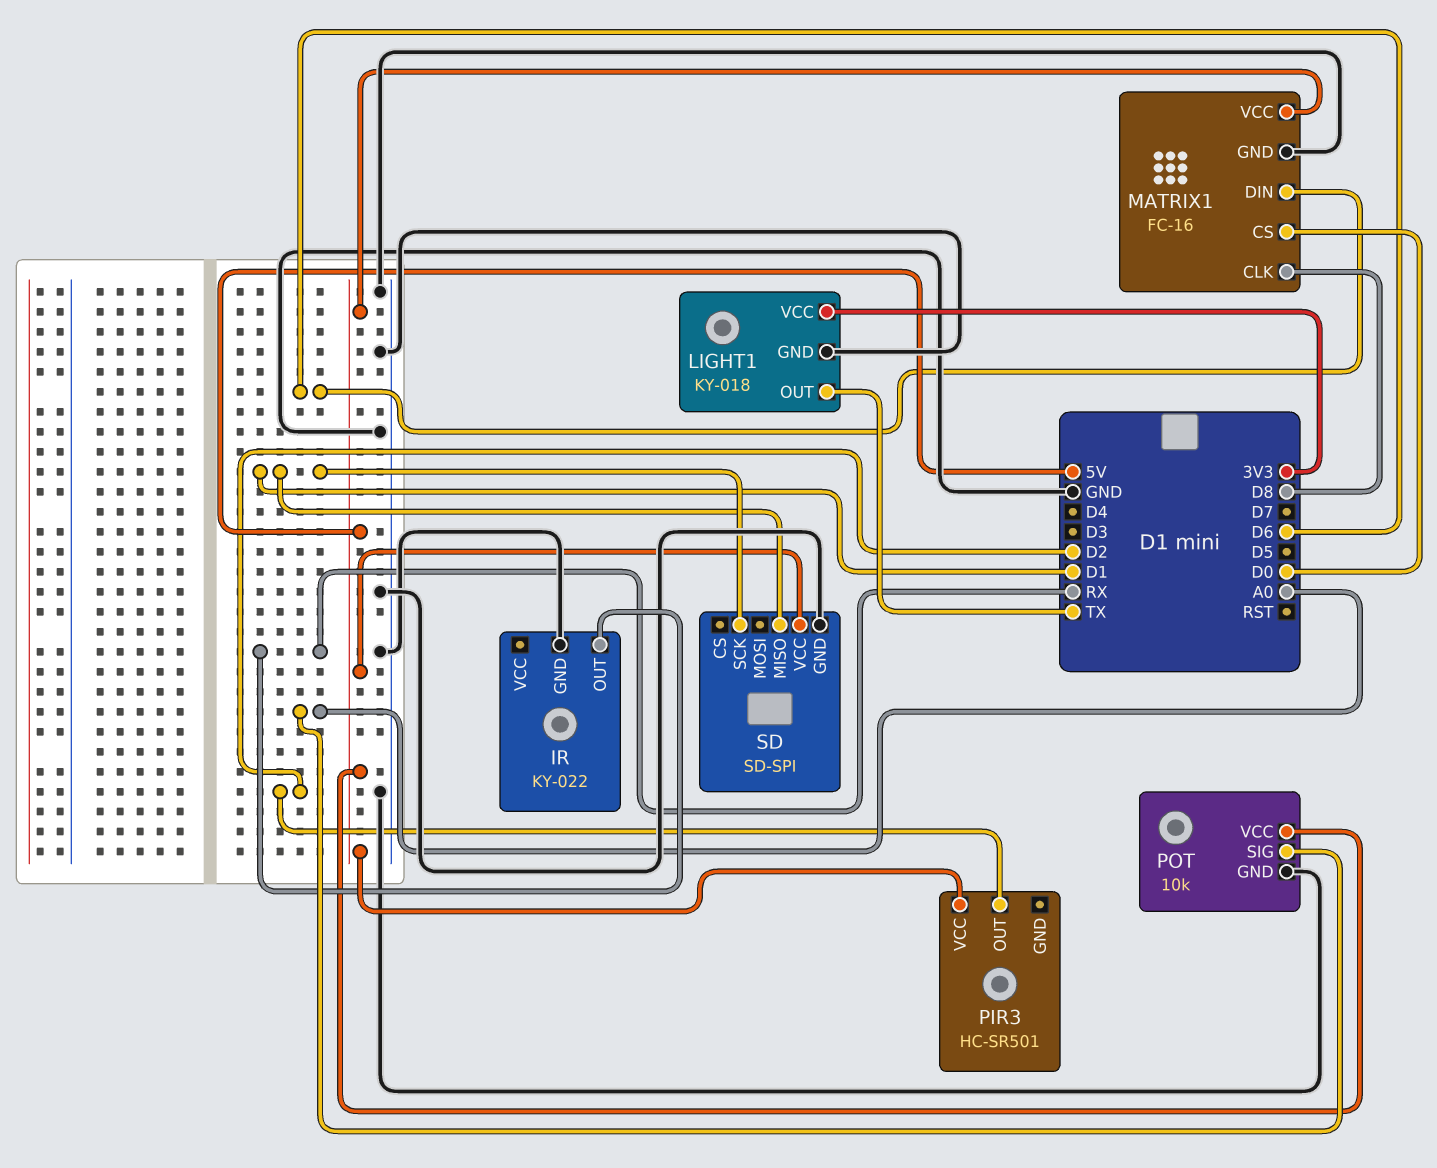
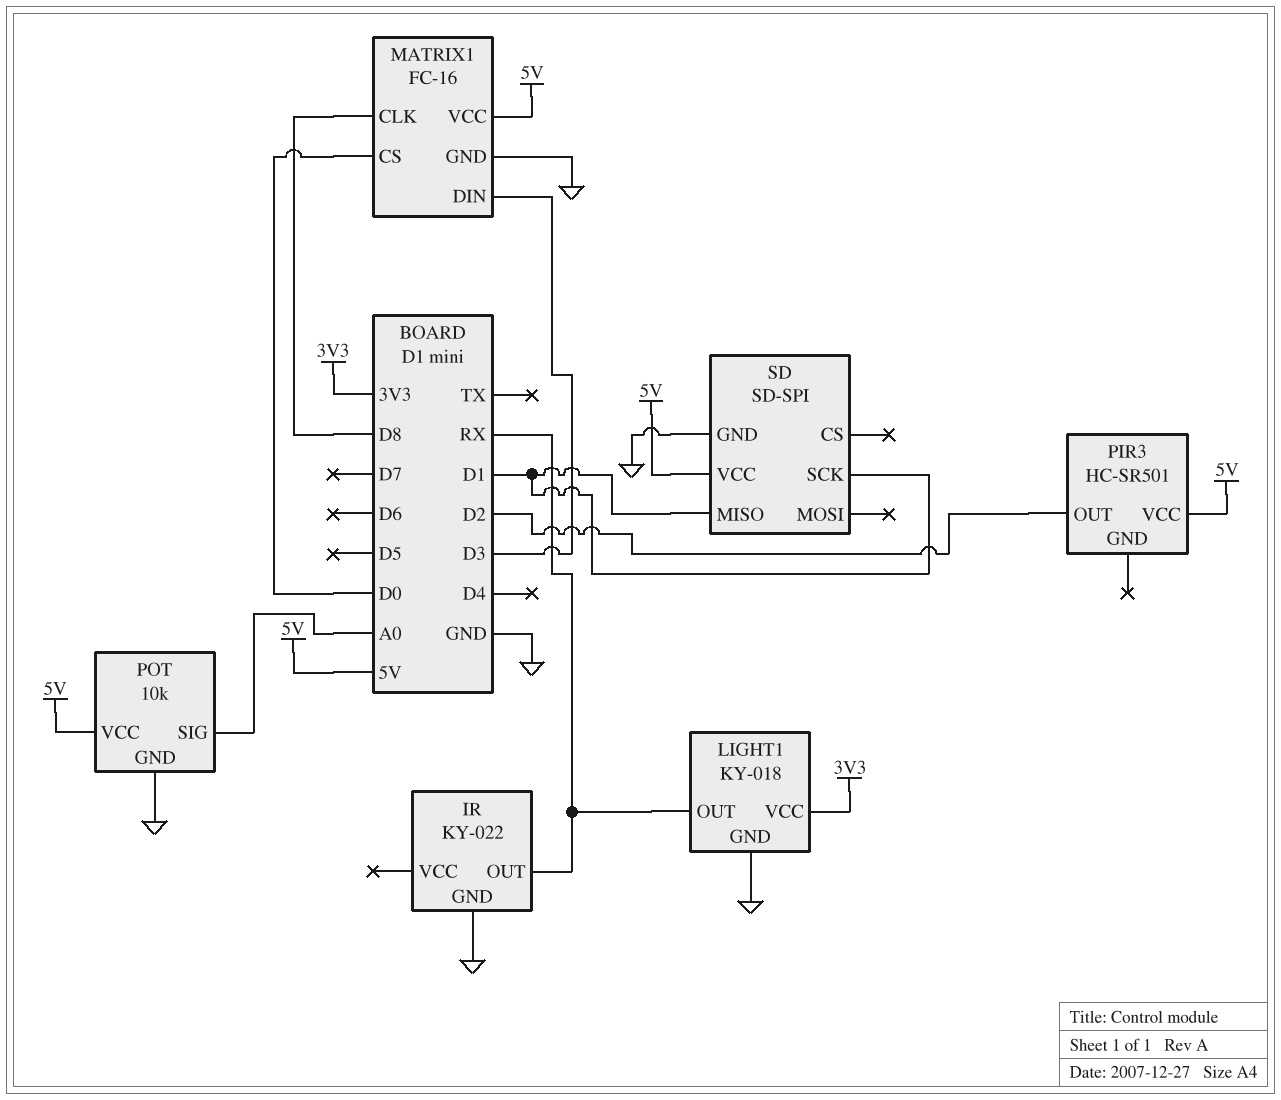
LIGHT1 pin OUT: TX -> RX
MATRIX1 pin DIN: D6 -> D3

